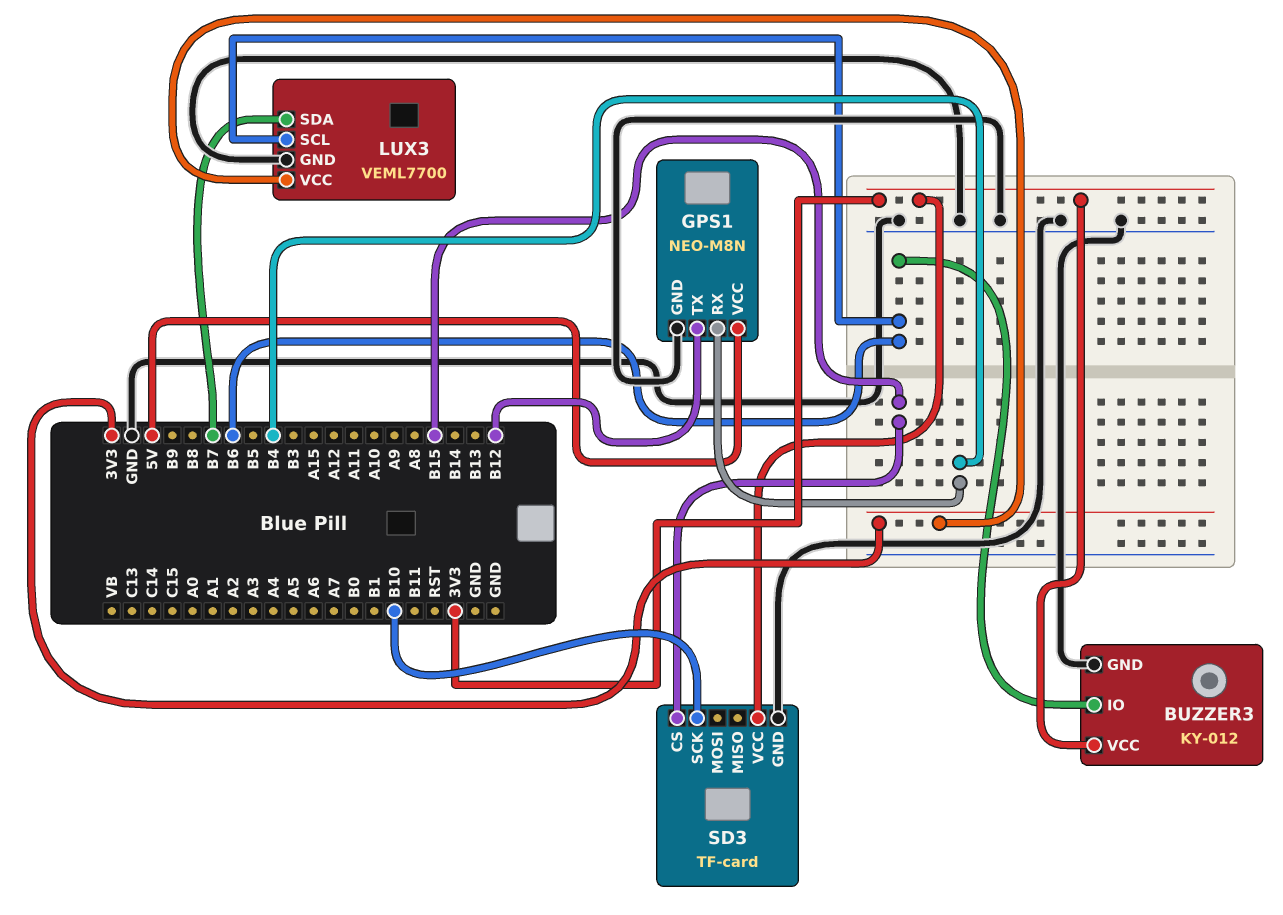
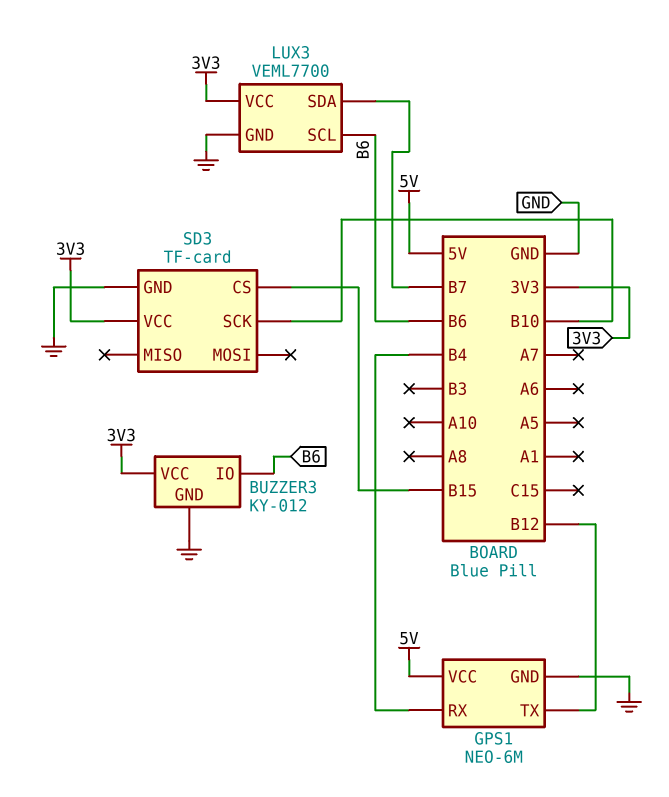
GPS1: NEO-M8N -> NEO-6M

